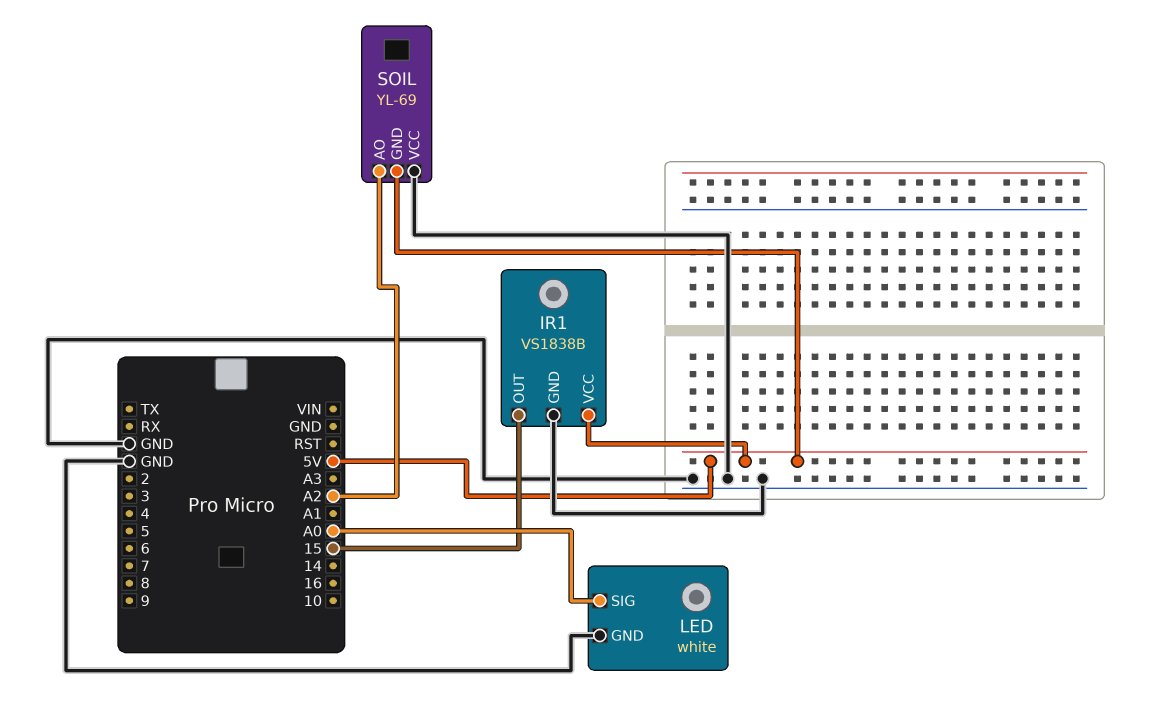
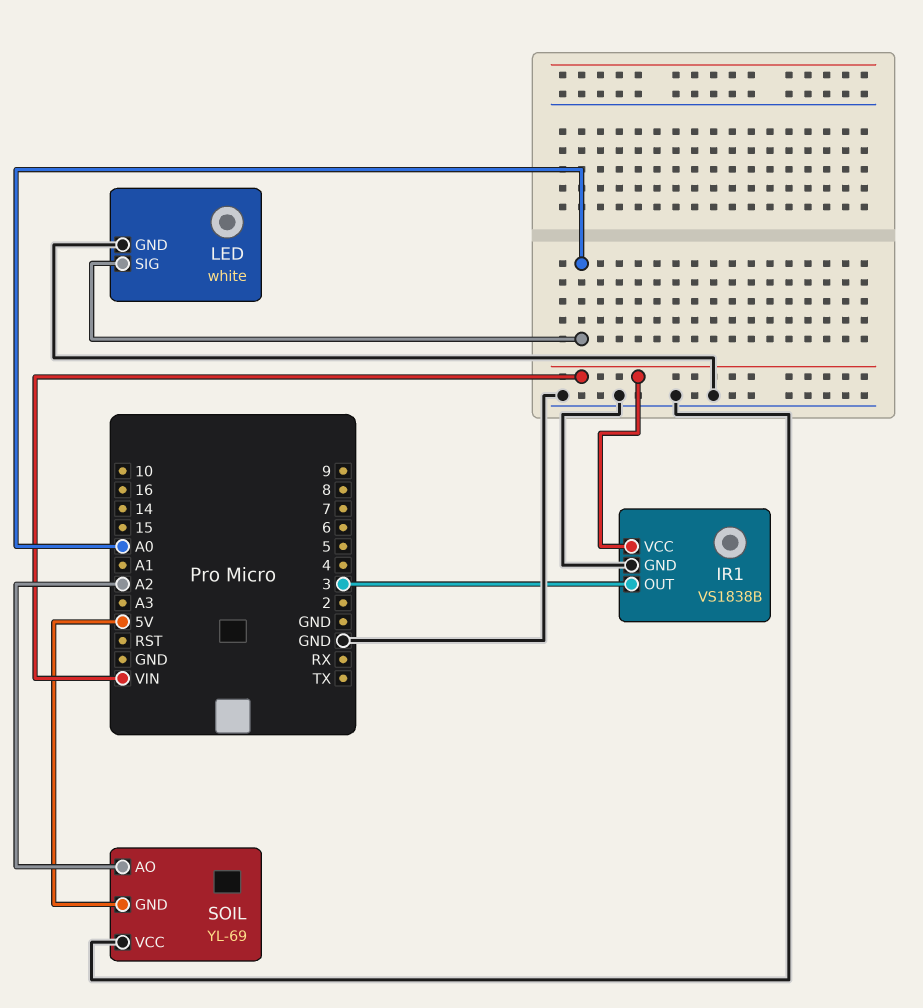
IR1 pin OUT: 15 -> 3
IR1 pin VCC: 5V -> VIN

